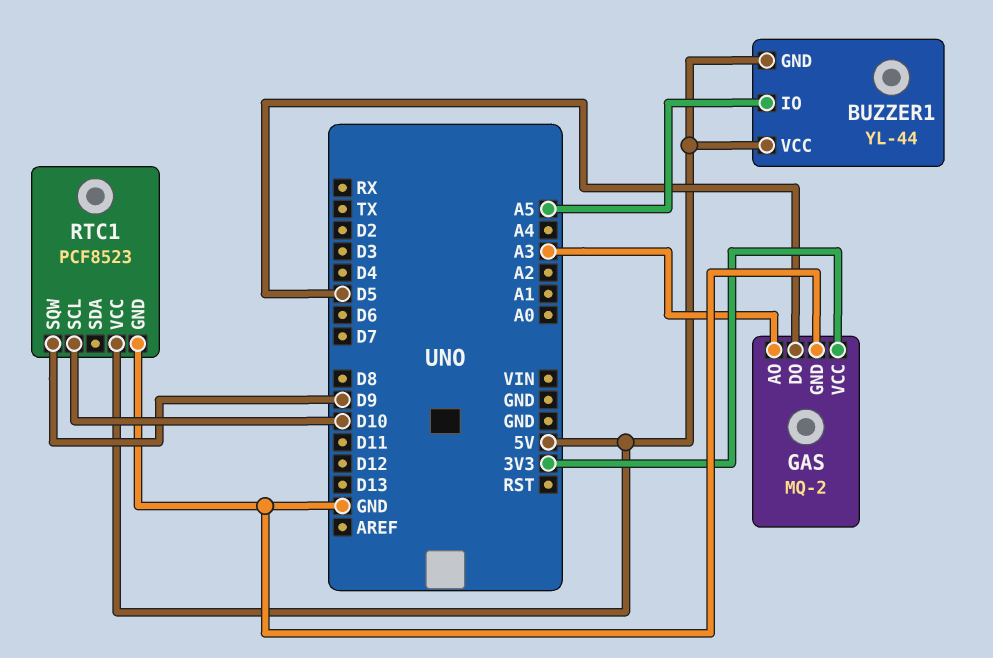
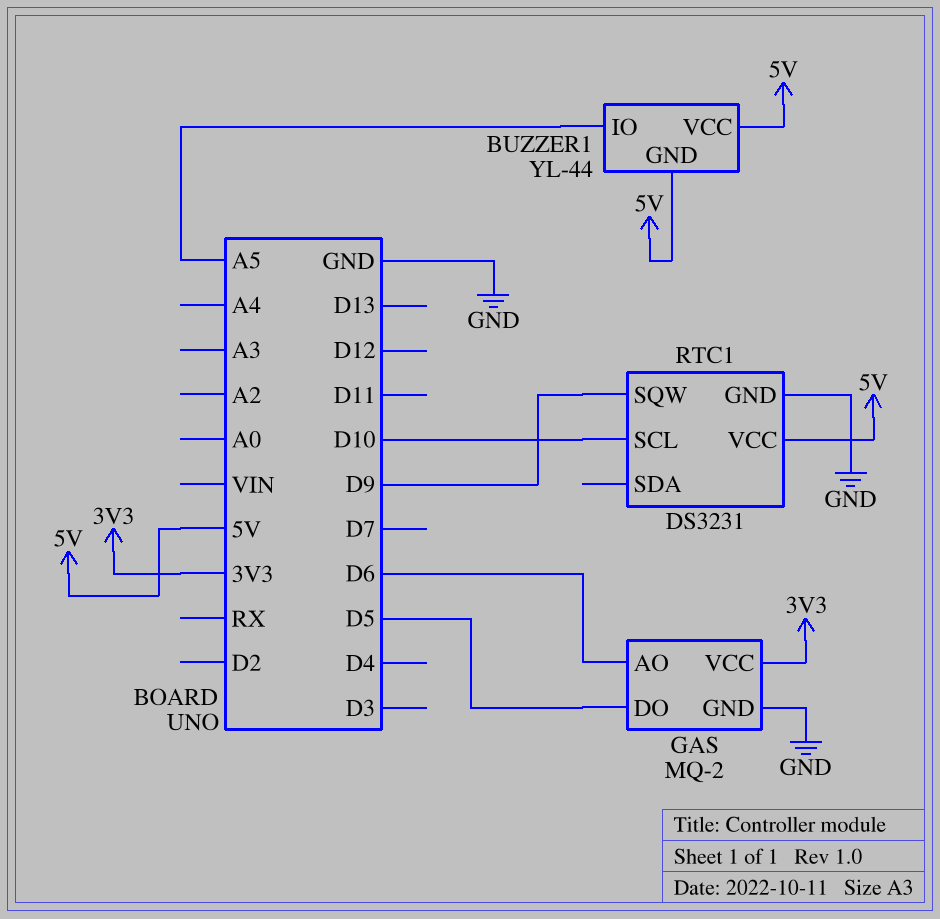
GAS pin AO: A3 -> D6
RTC1: PCF8523 -> DS3231

